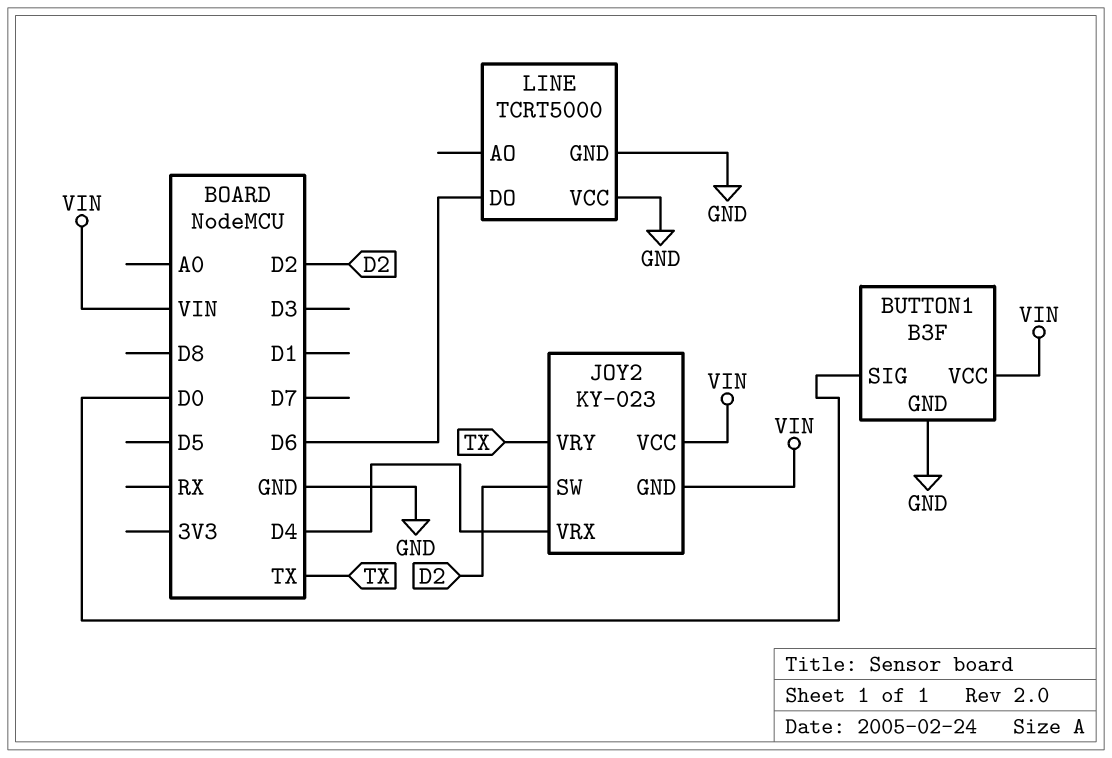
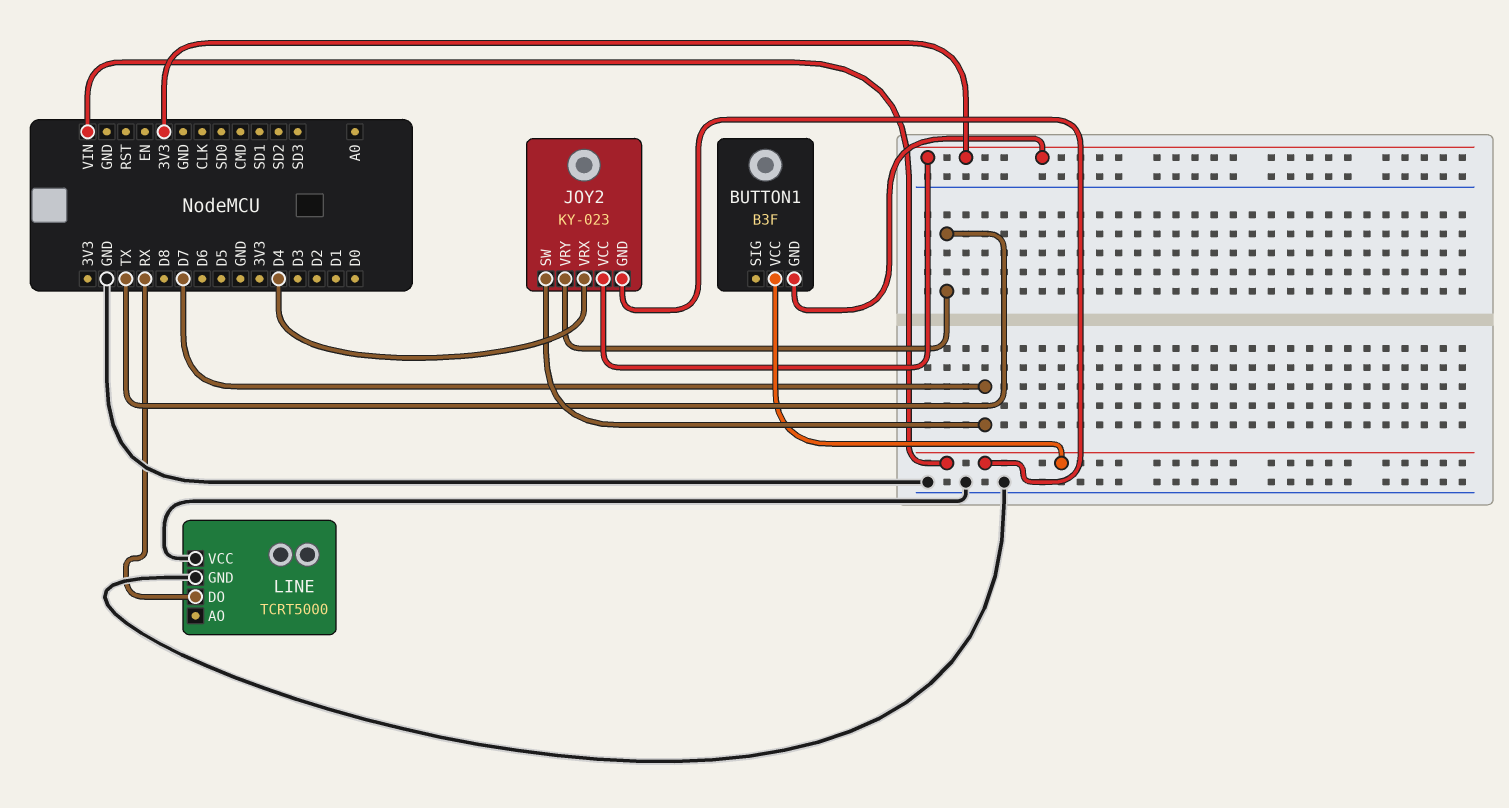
BUTTON1 pin GND: GND -> 3V3
BUTTON1 pin SIG: D0 -> none
JOY2 pin SW: D2 -> D7
JOY2 pin VCC: VIN -> 3V3
LINE pin DO: D6 -> RX

